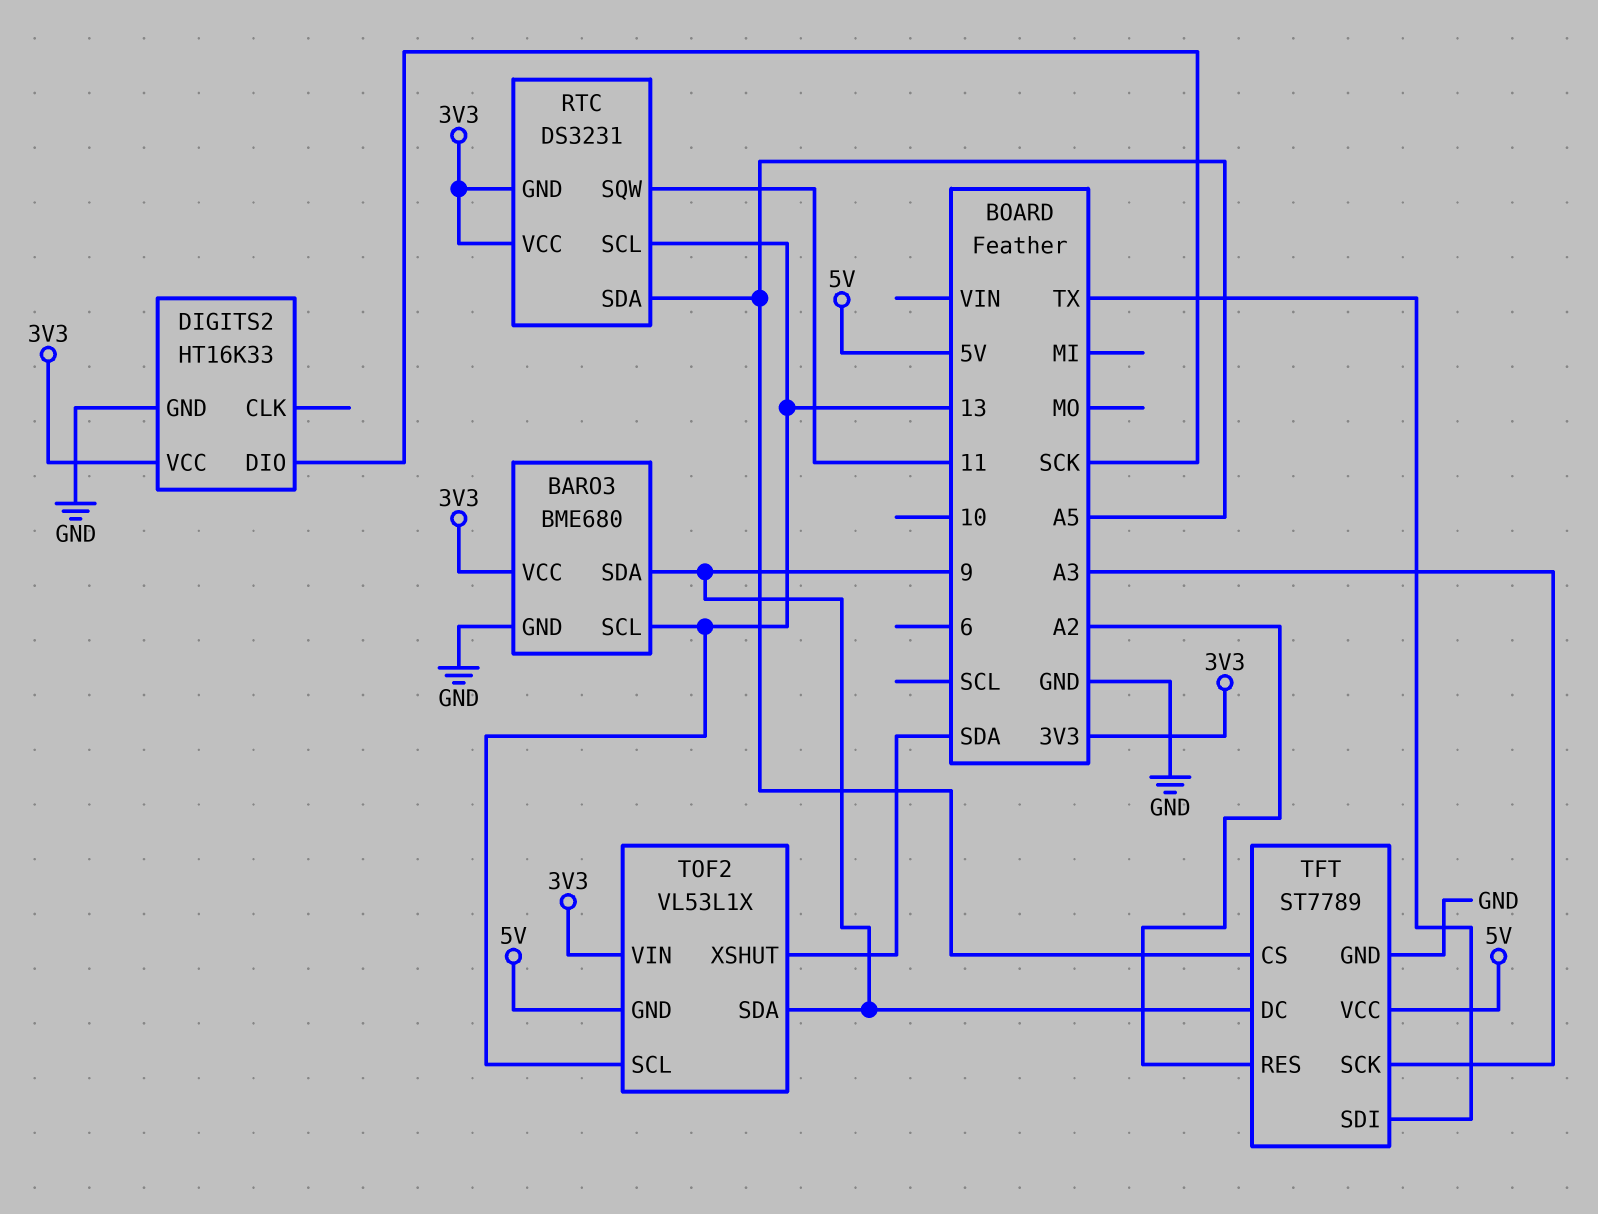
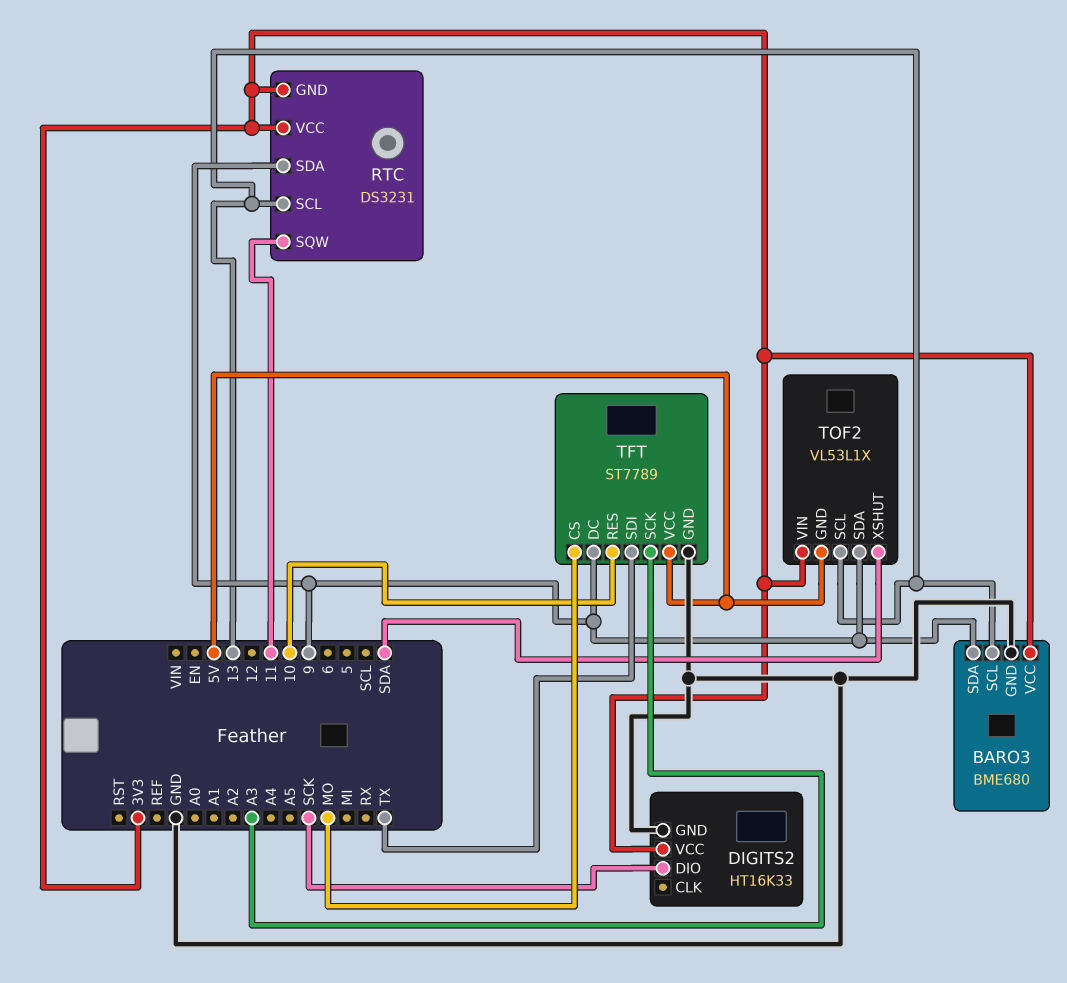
RTC pin SDA: A5 -> 9
TFT pin CS: A5 -> MO
TFT pin RES: A2 -> 10

